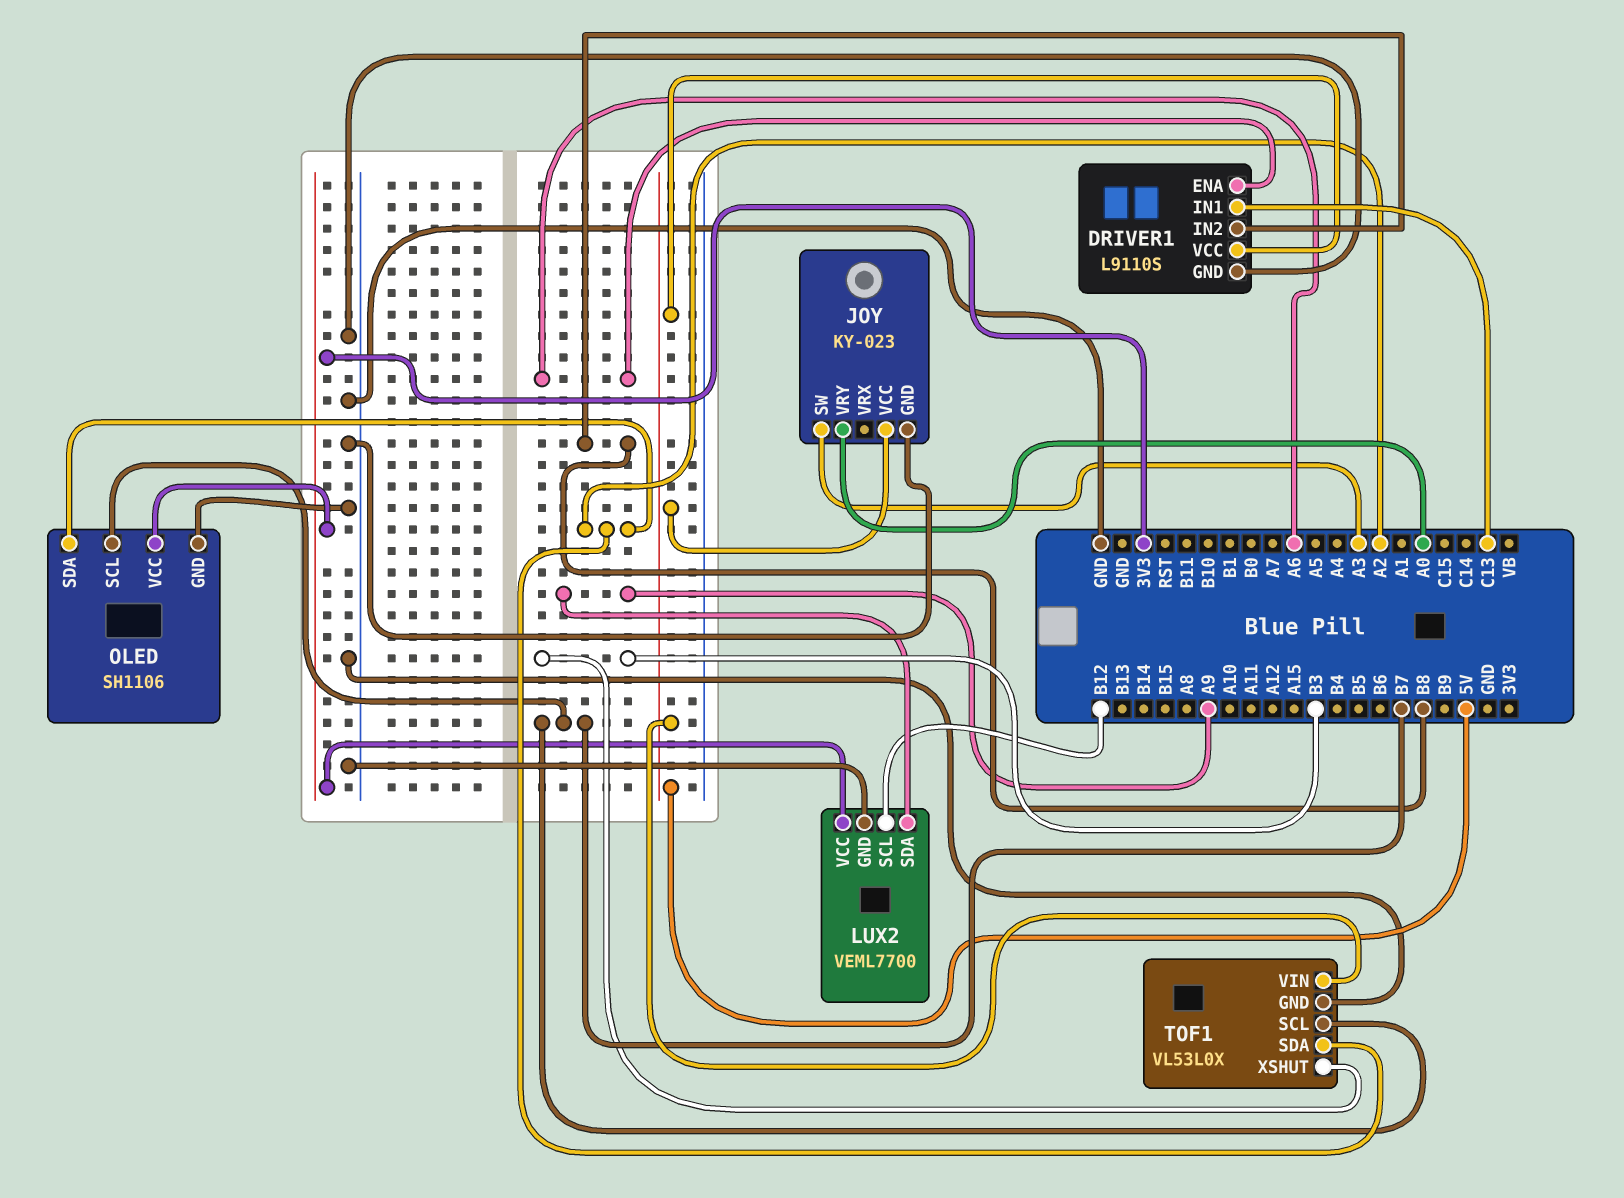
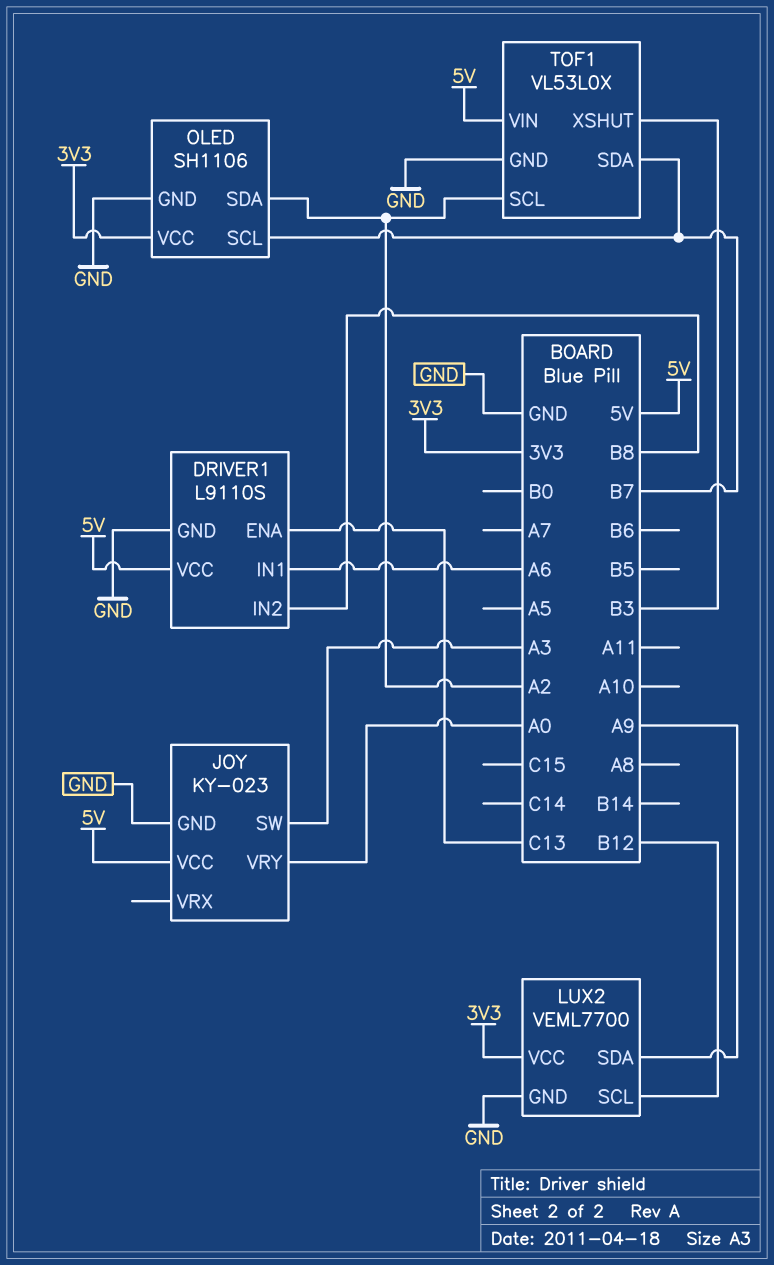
DRIVER1 pin ENA: A6 -> C13
DRIVER1 pin IN1: C13 -> A6
TOF1 pin SCL: B7 -> A2
TOF1 pin SDA: A2 -> B7

